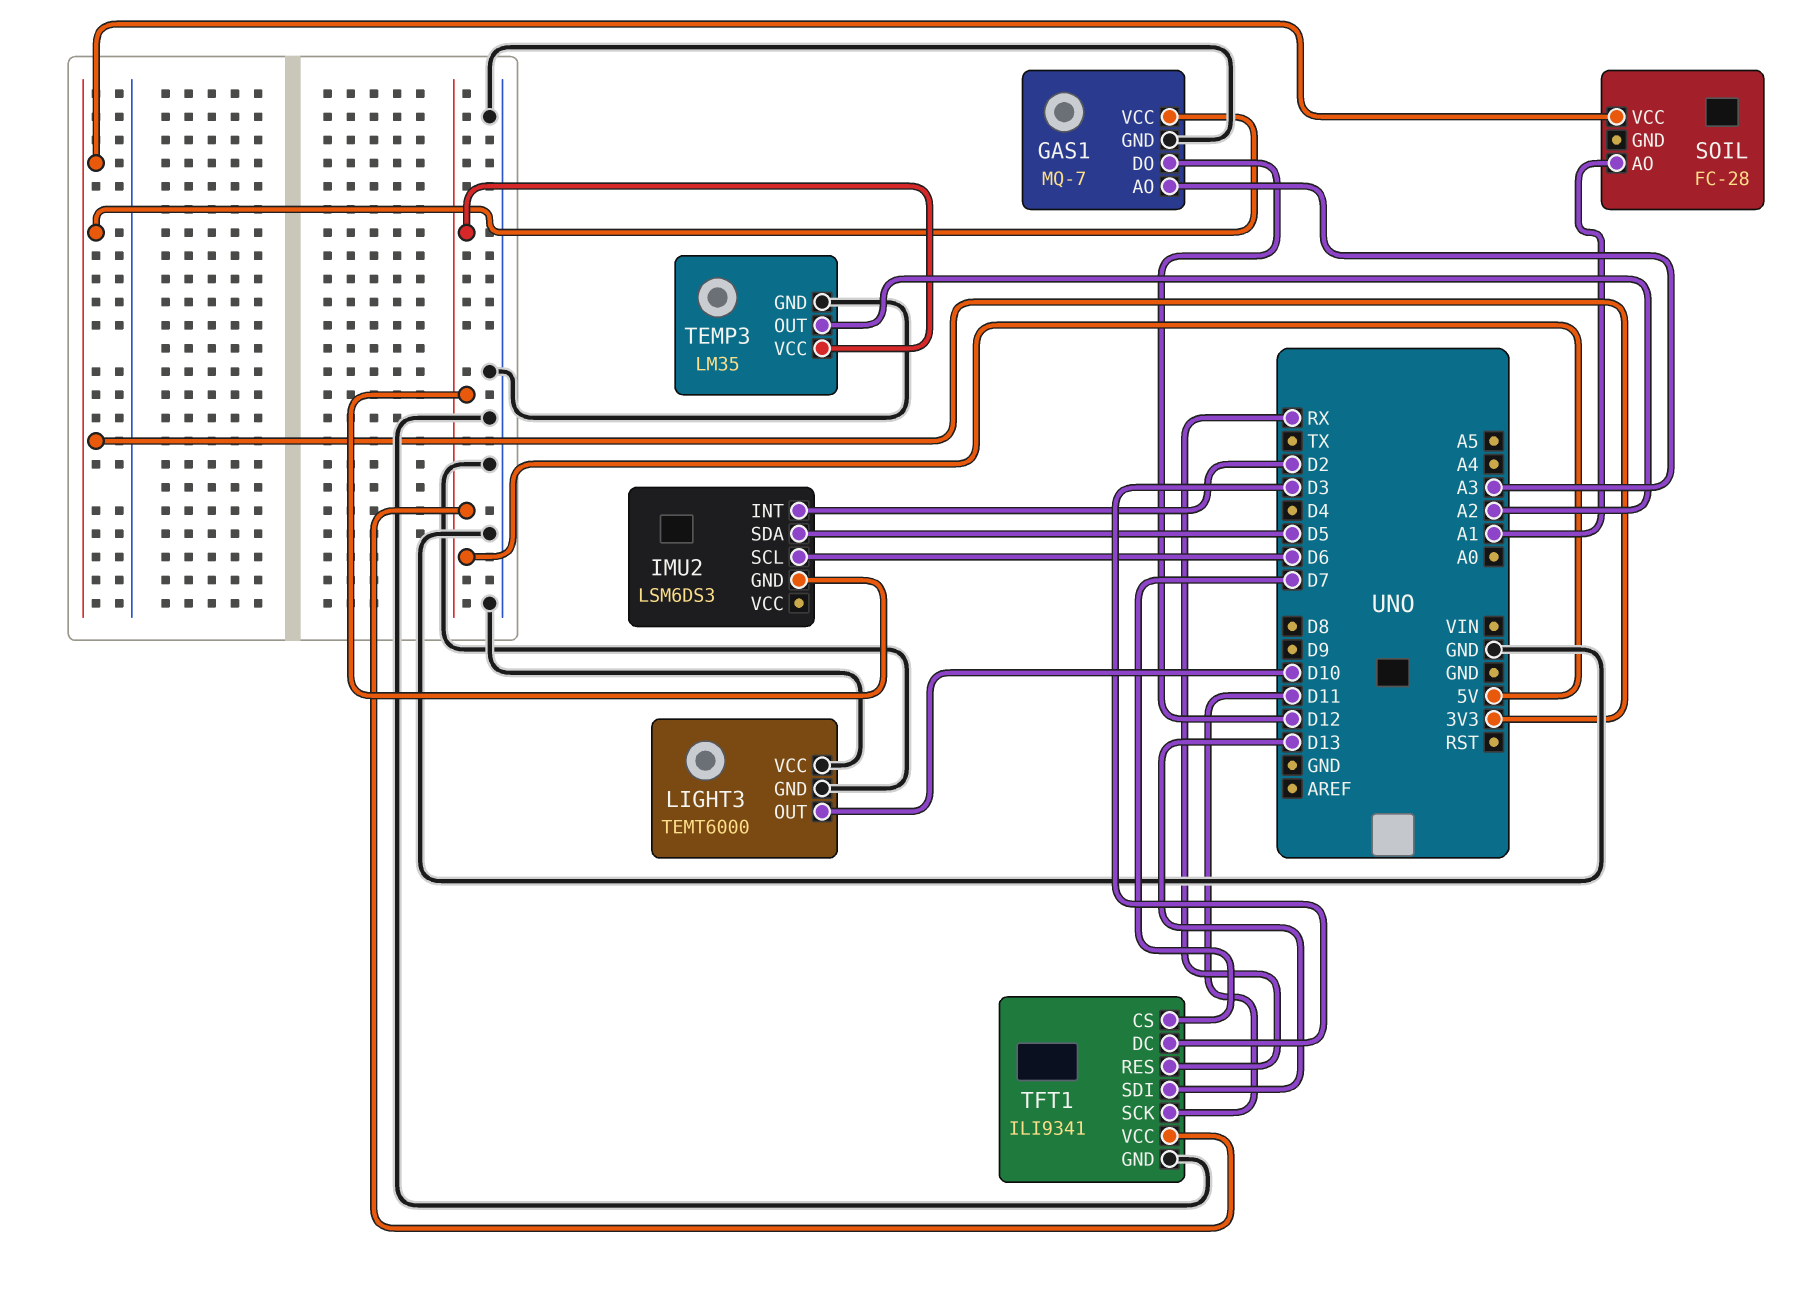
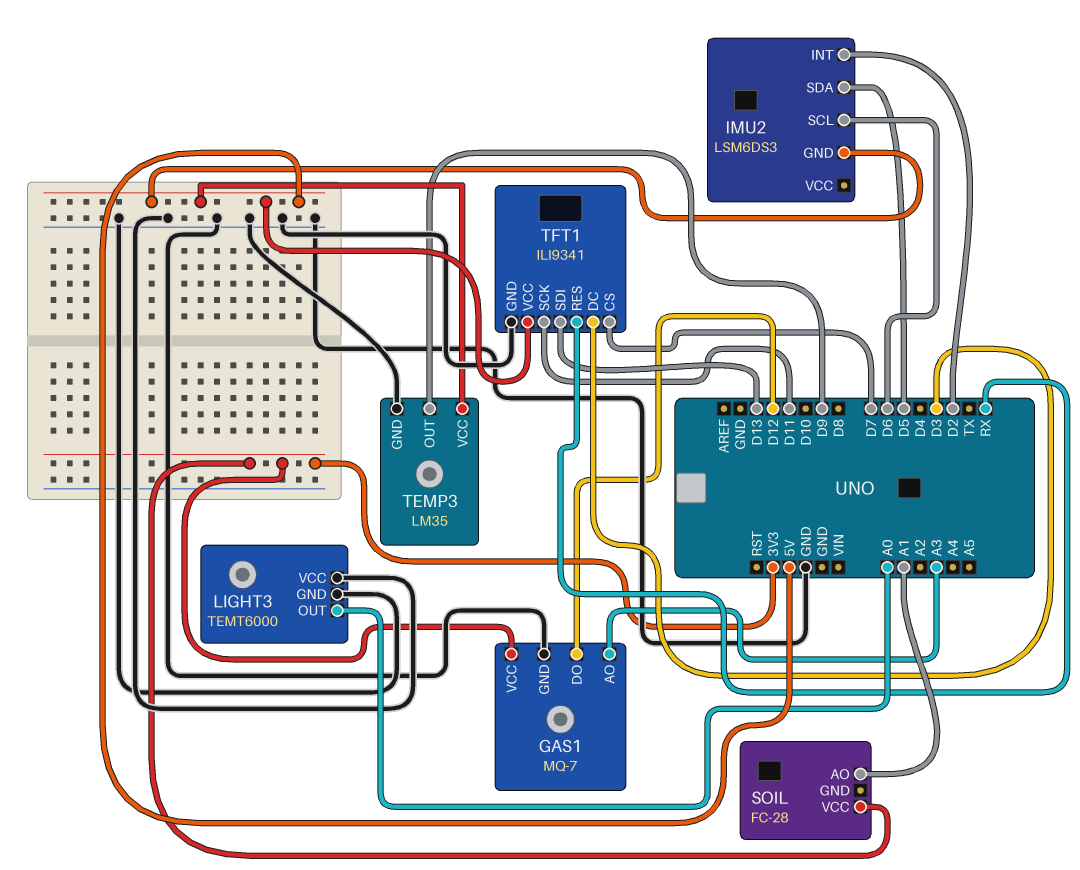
LIGHT3 pin OUT: D10 -> A0
TEMP3 pin OUT: A2 -> D9

